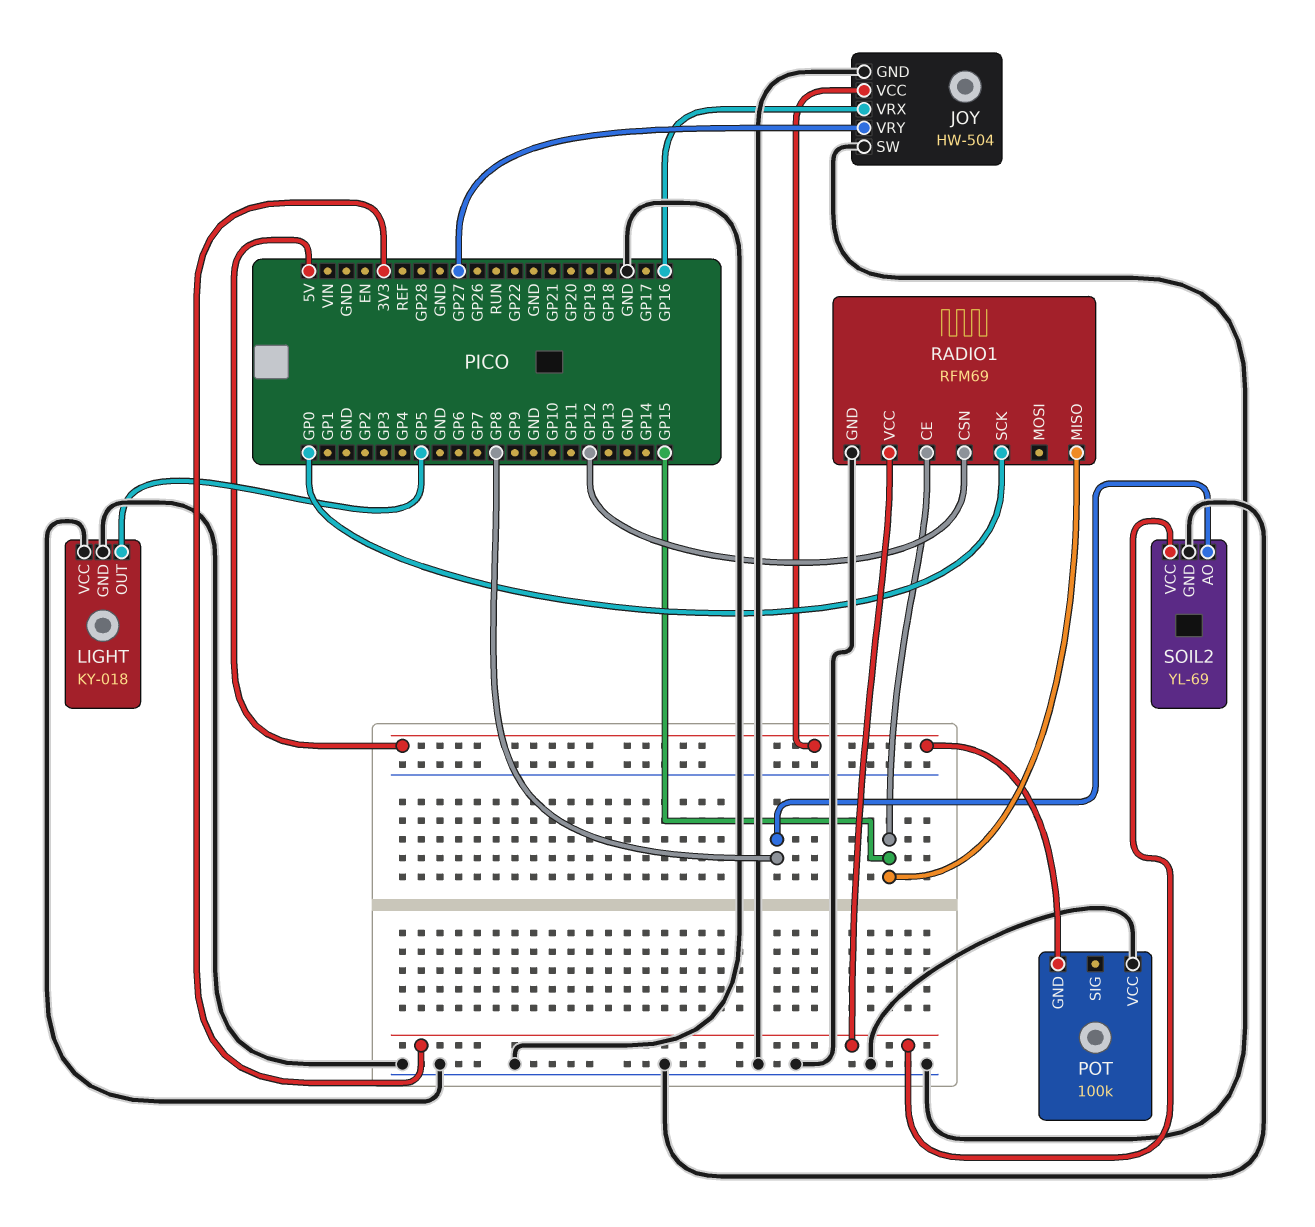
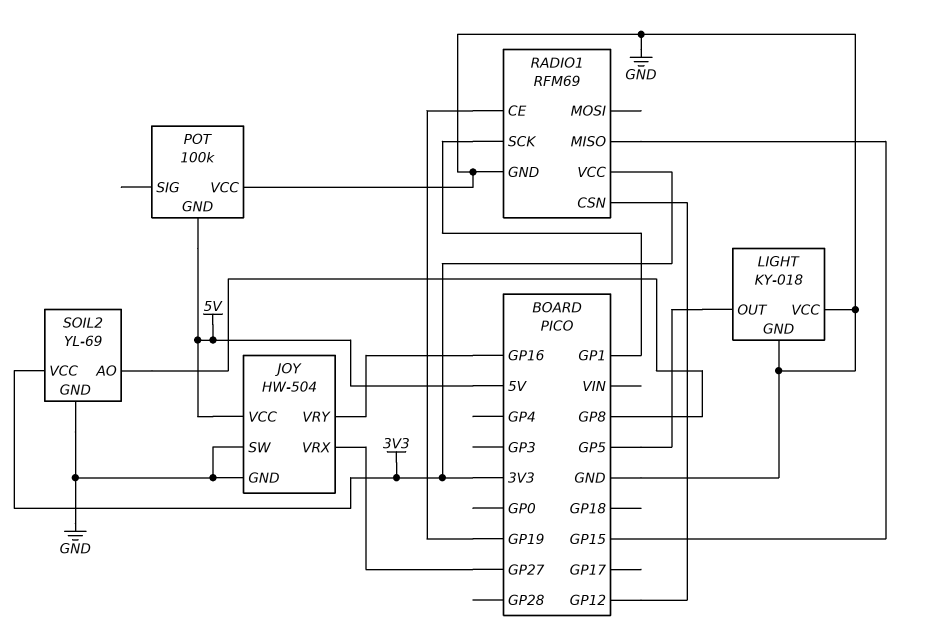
JOY pin VRX: GP16 -> GP27
JOY pin VRY: GP27 -> GP16
RADIO1 pin CE: GP15 -> GP19
RADIO1 pin SCK: GP0 -> GP1

